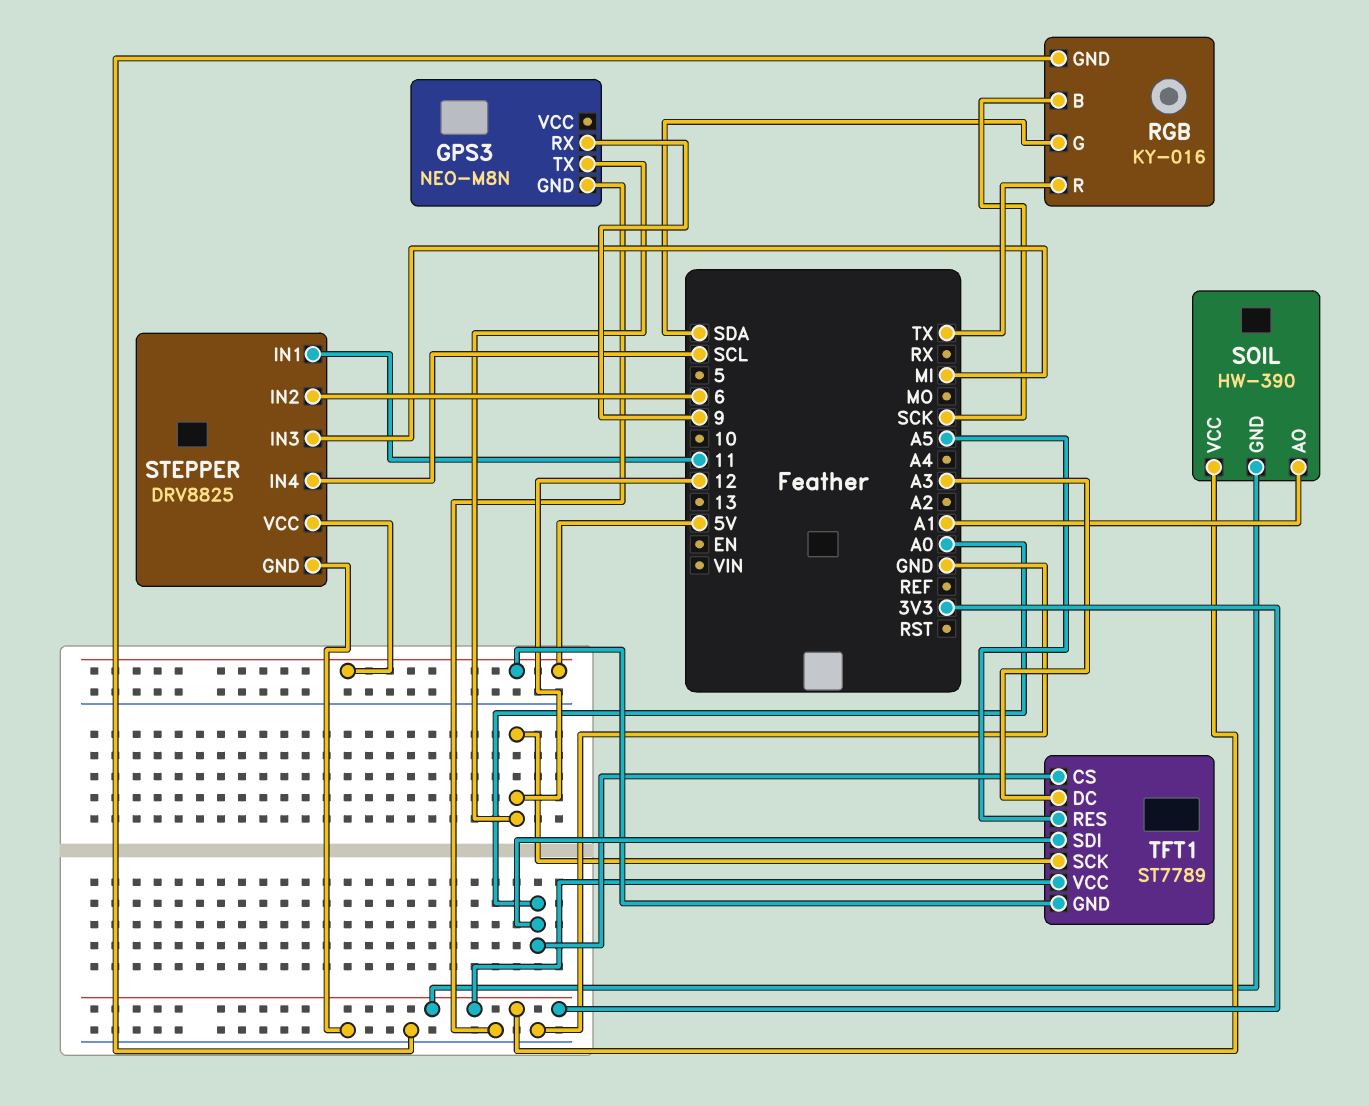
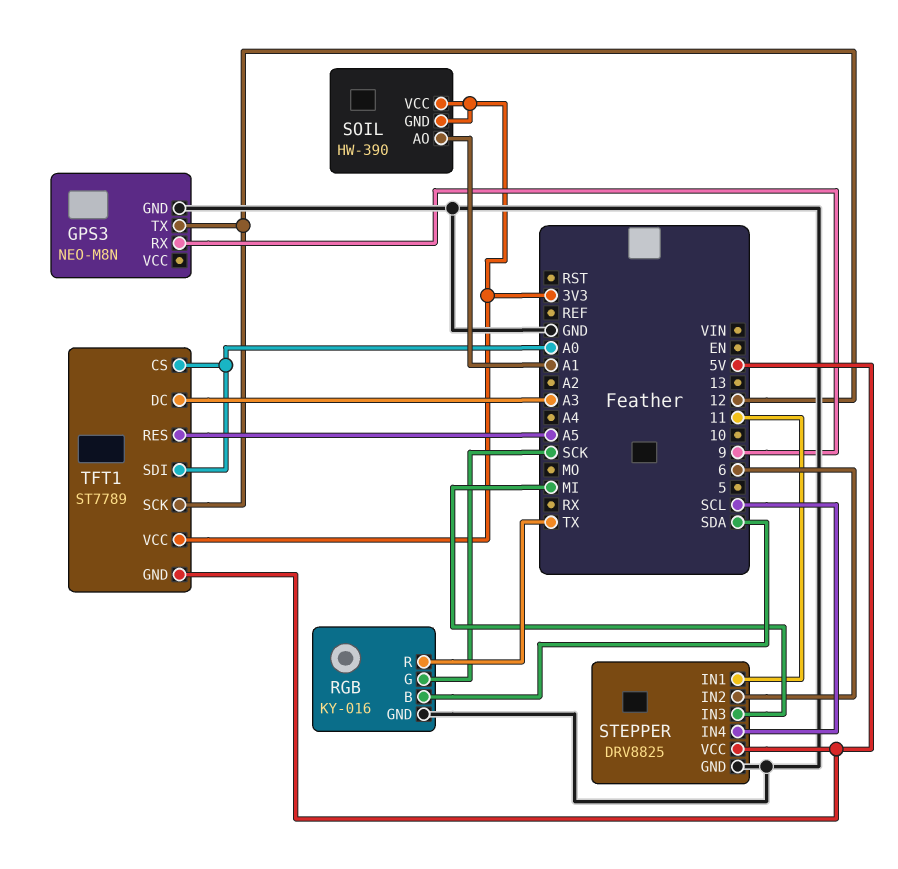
RGB pin B: SCK -> SDA
RGB pin G: SDA -> SCK

